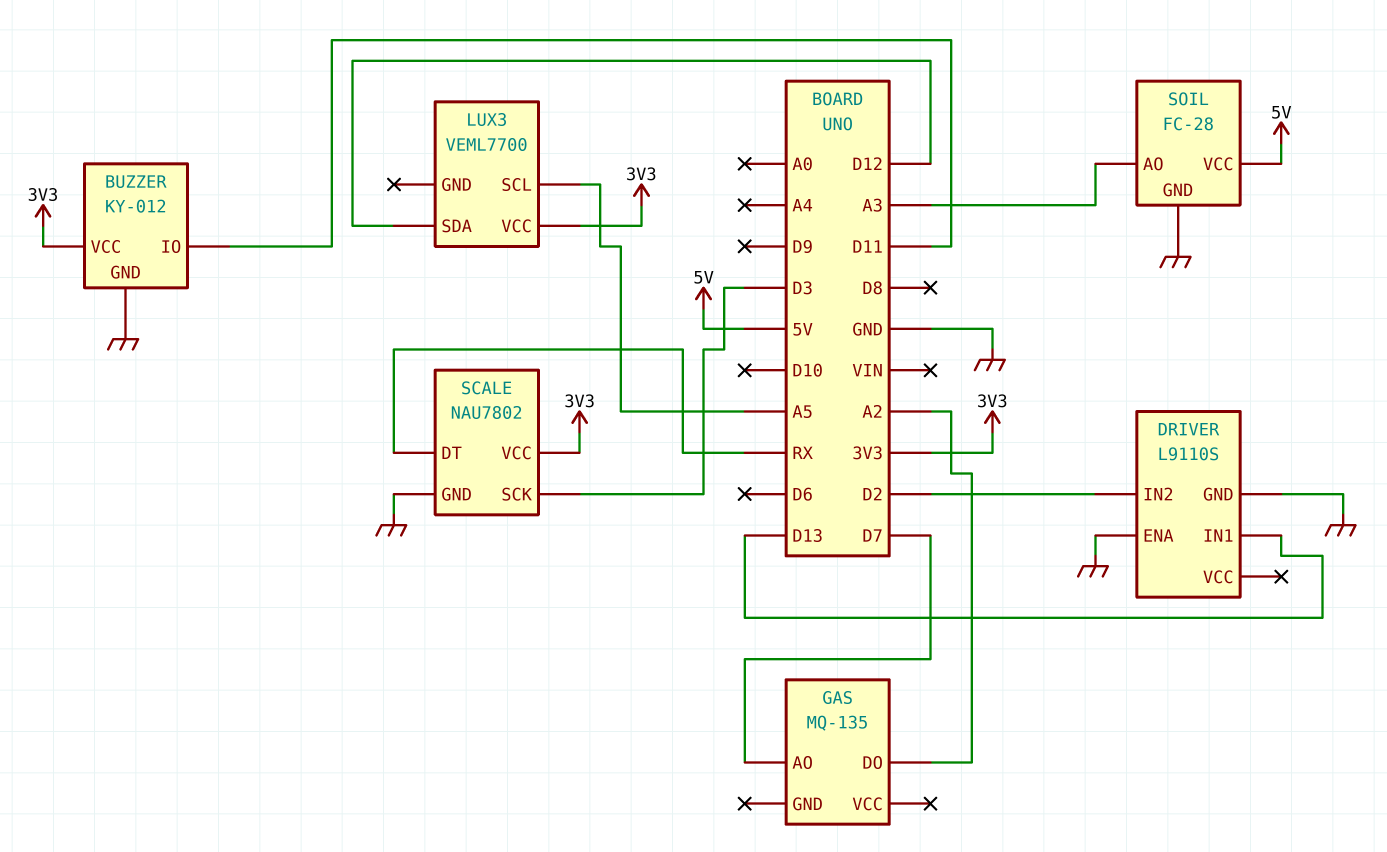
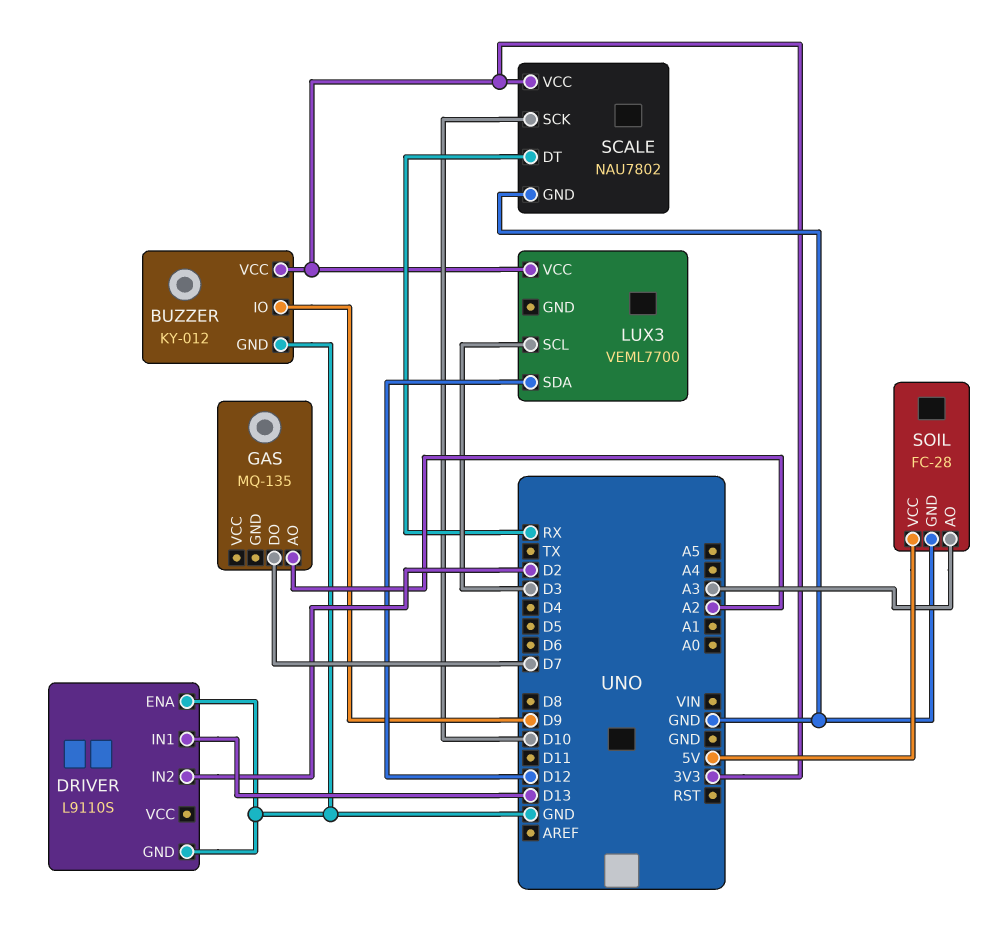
BUZZER pin IO: D11 -> D9
GAS pin AO: D7 -> A2
GAS pin DO: A2 -> D7
LUX3 pin SCL: A5 -> D3
SCALE pin SCK: D3 -> D10

